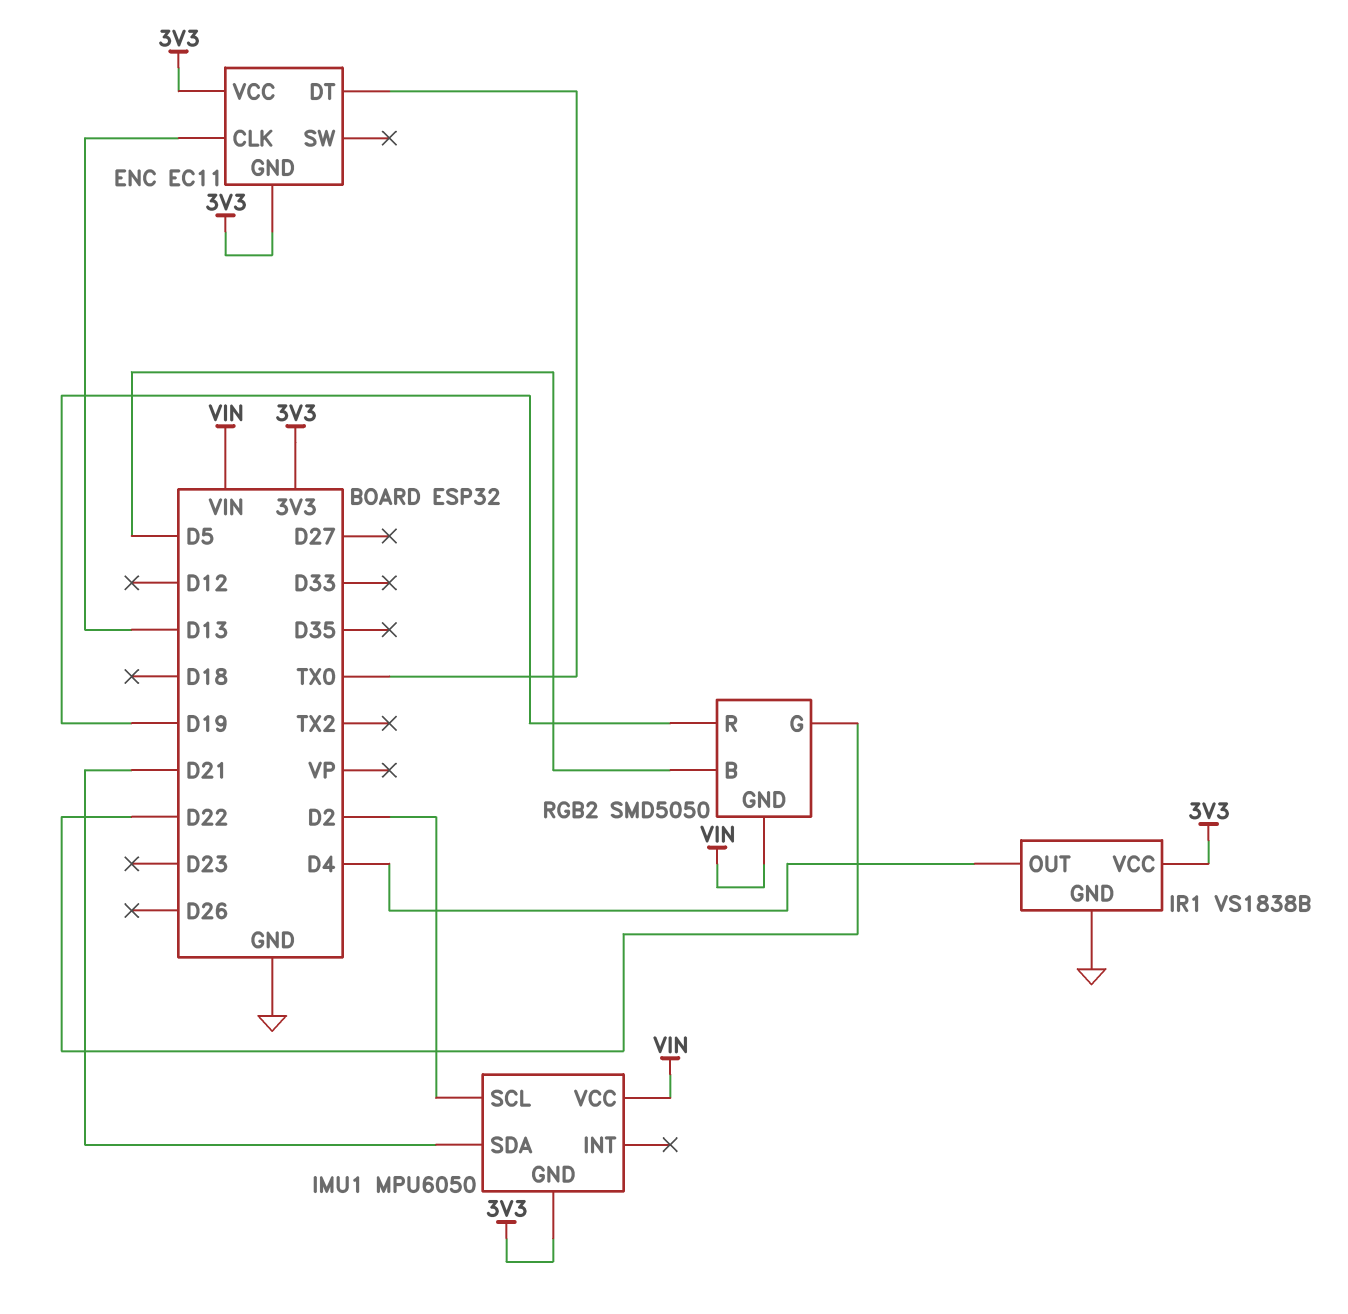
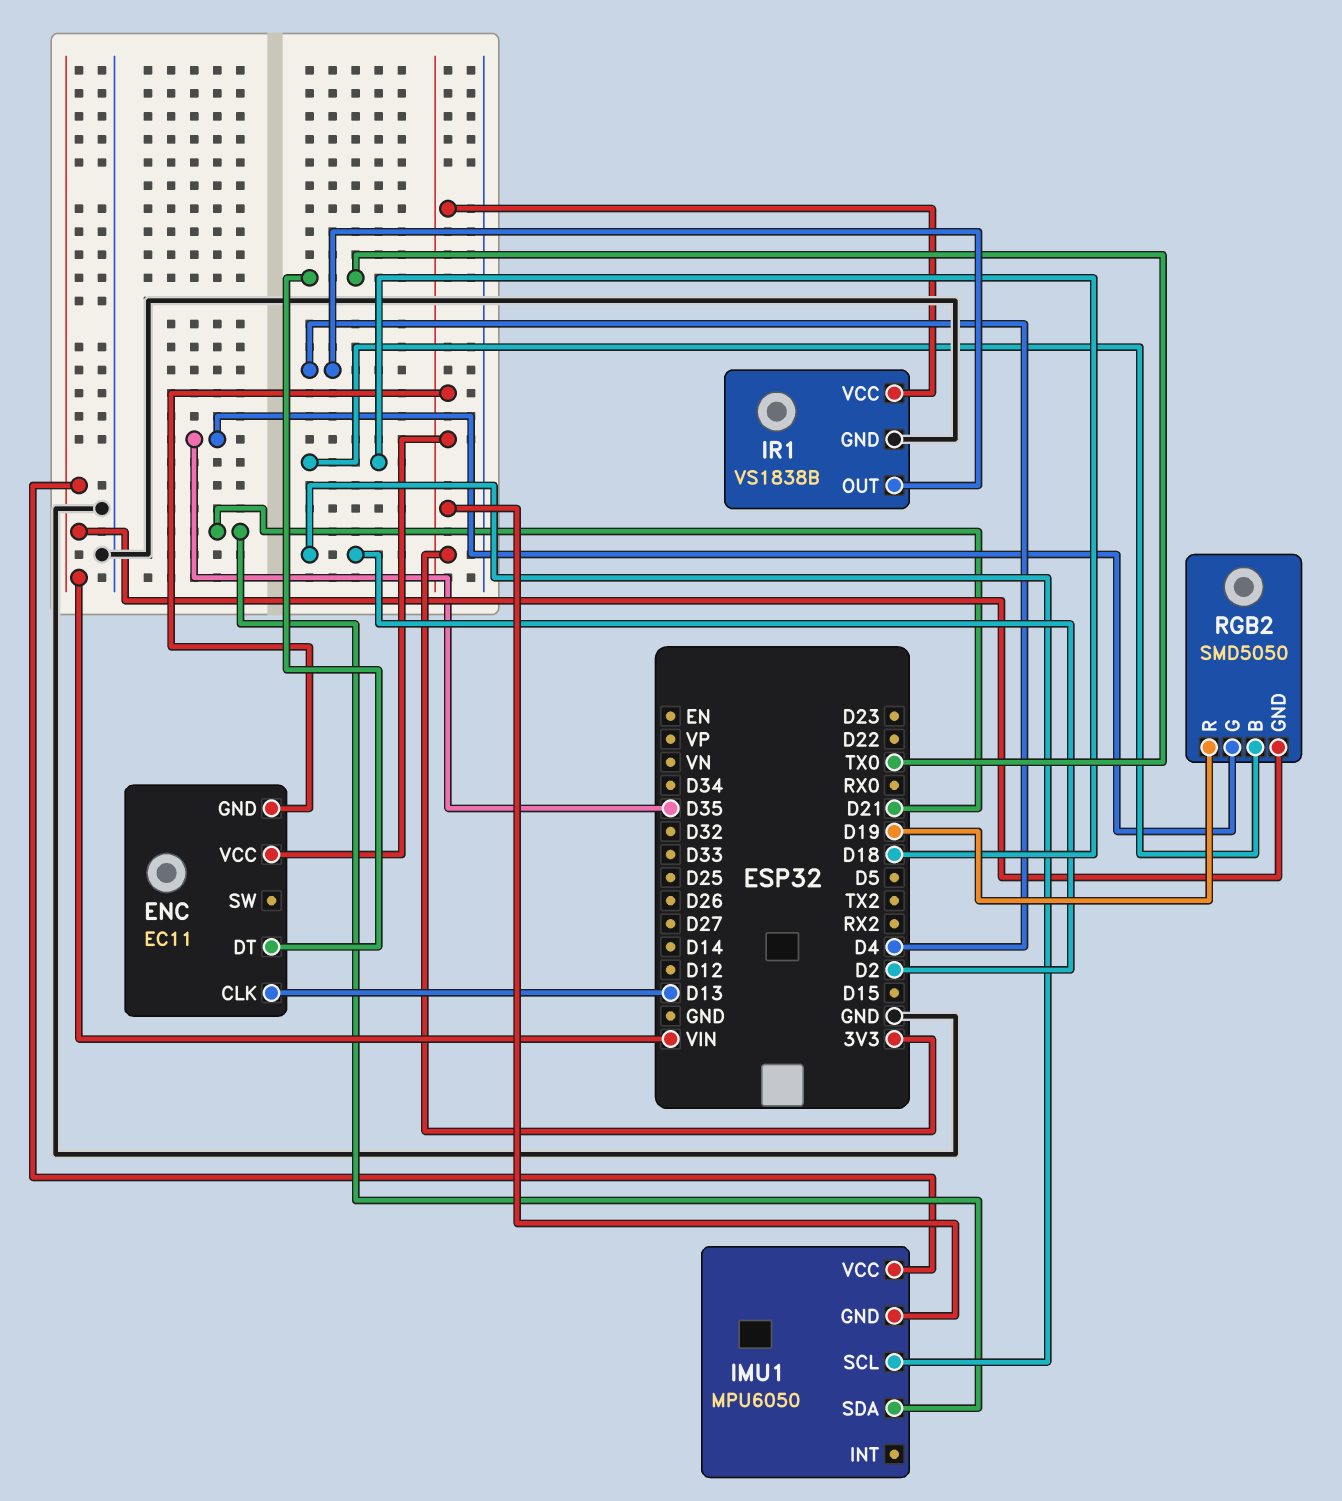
RGB2 pin B: D5 -> D18
RGB2 pin G: D22 -> D35

